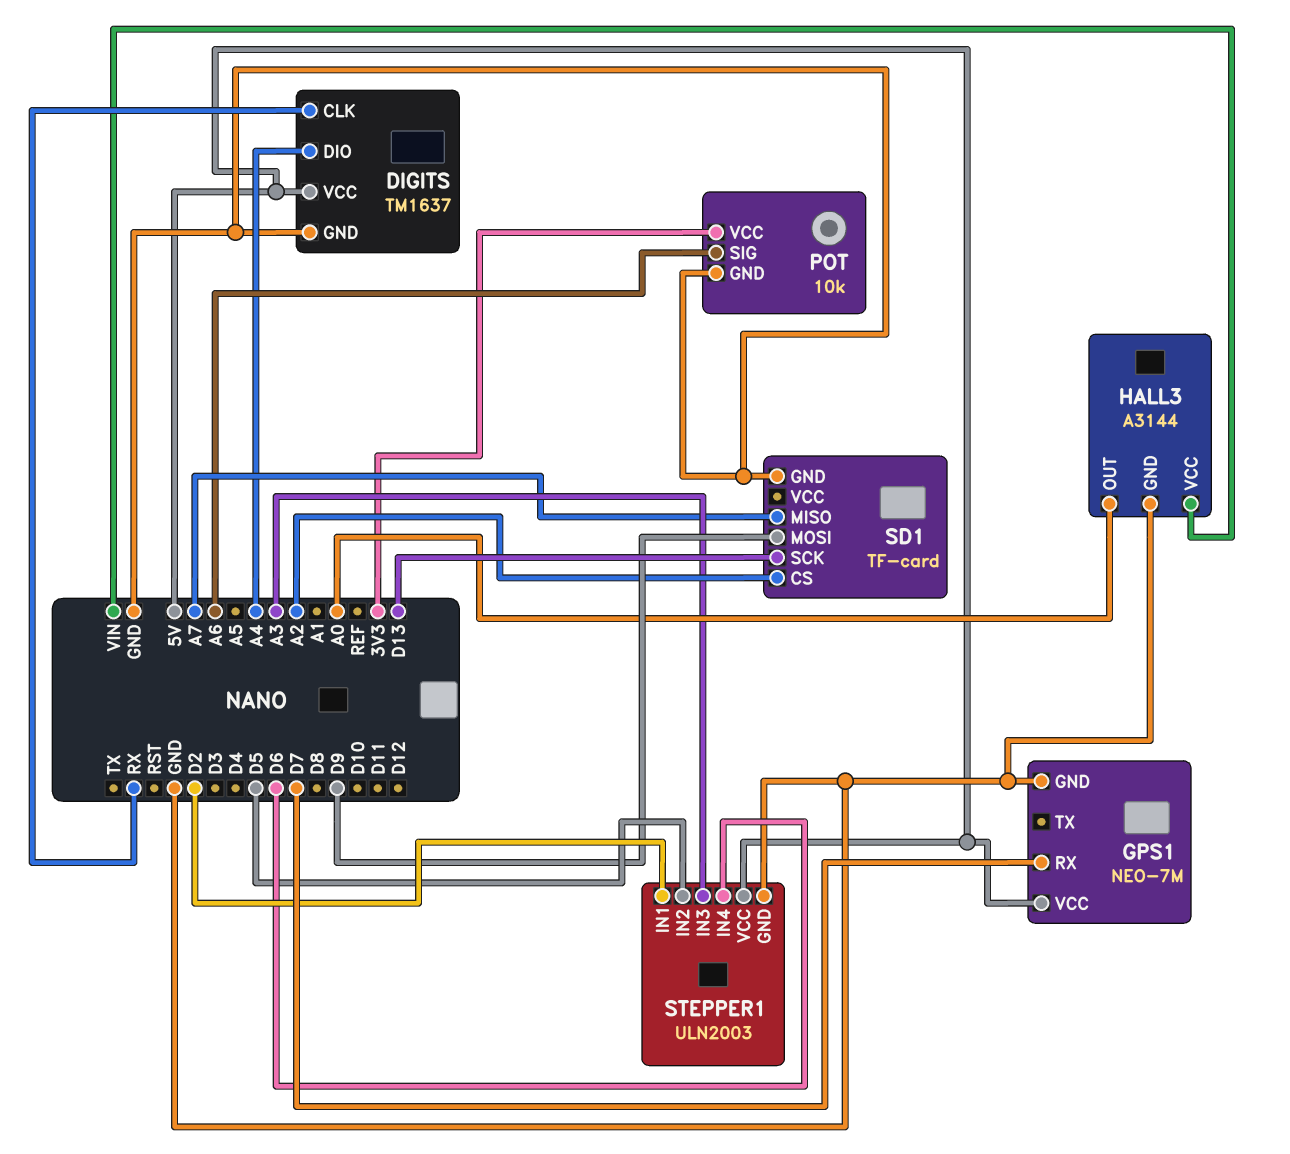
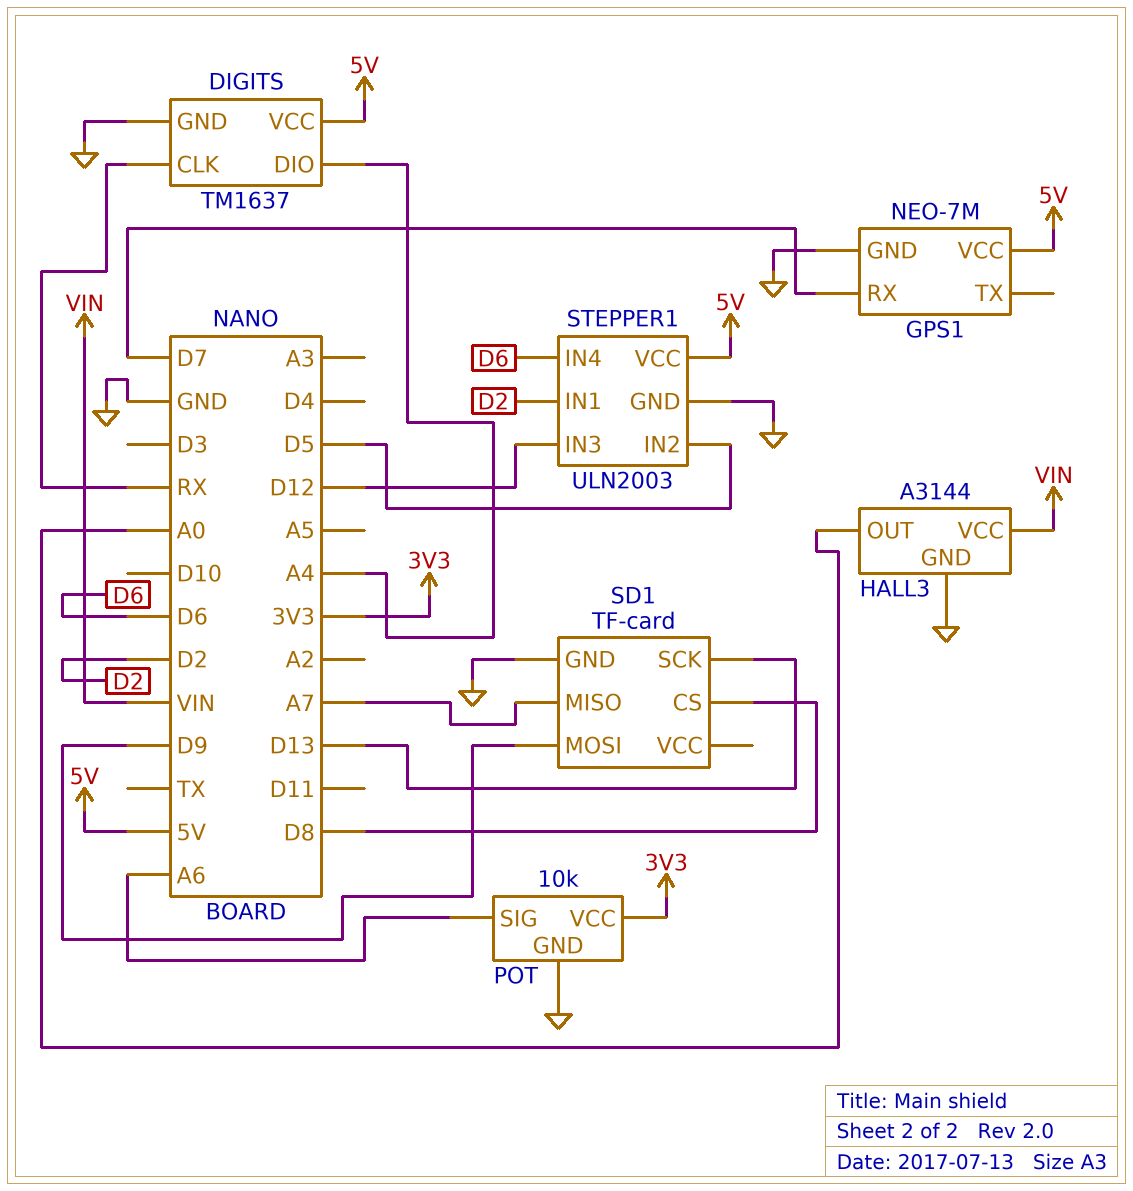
SD1 pin CS: A2 -> D8
STEPPER1 pin IN3: A3 -> D12

